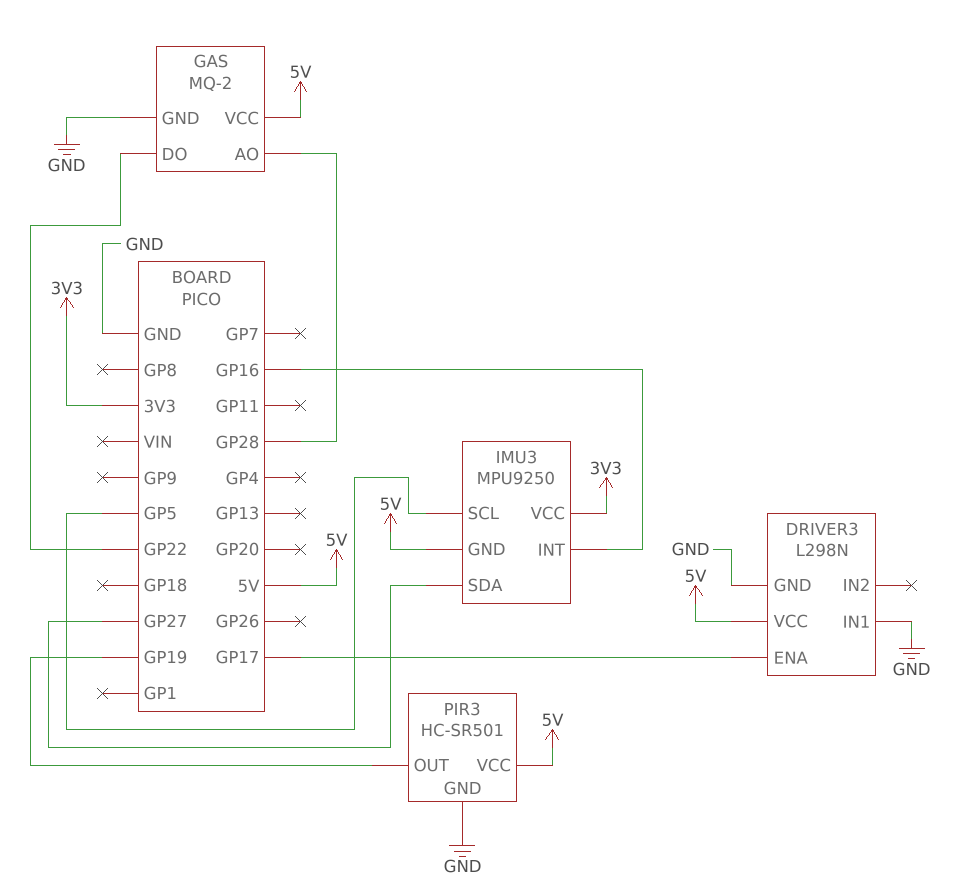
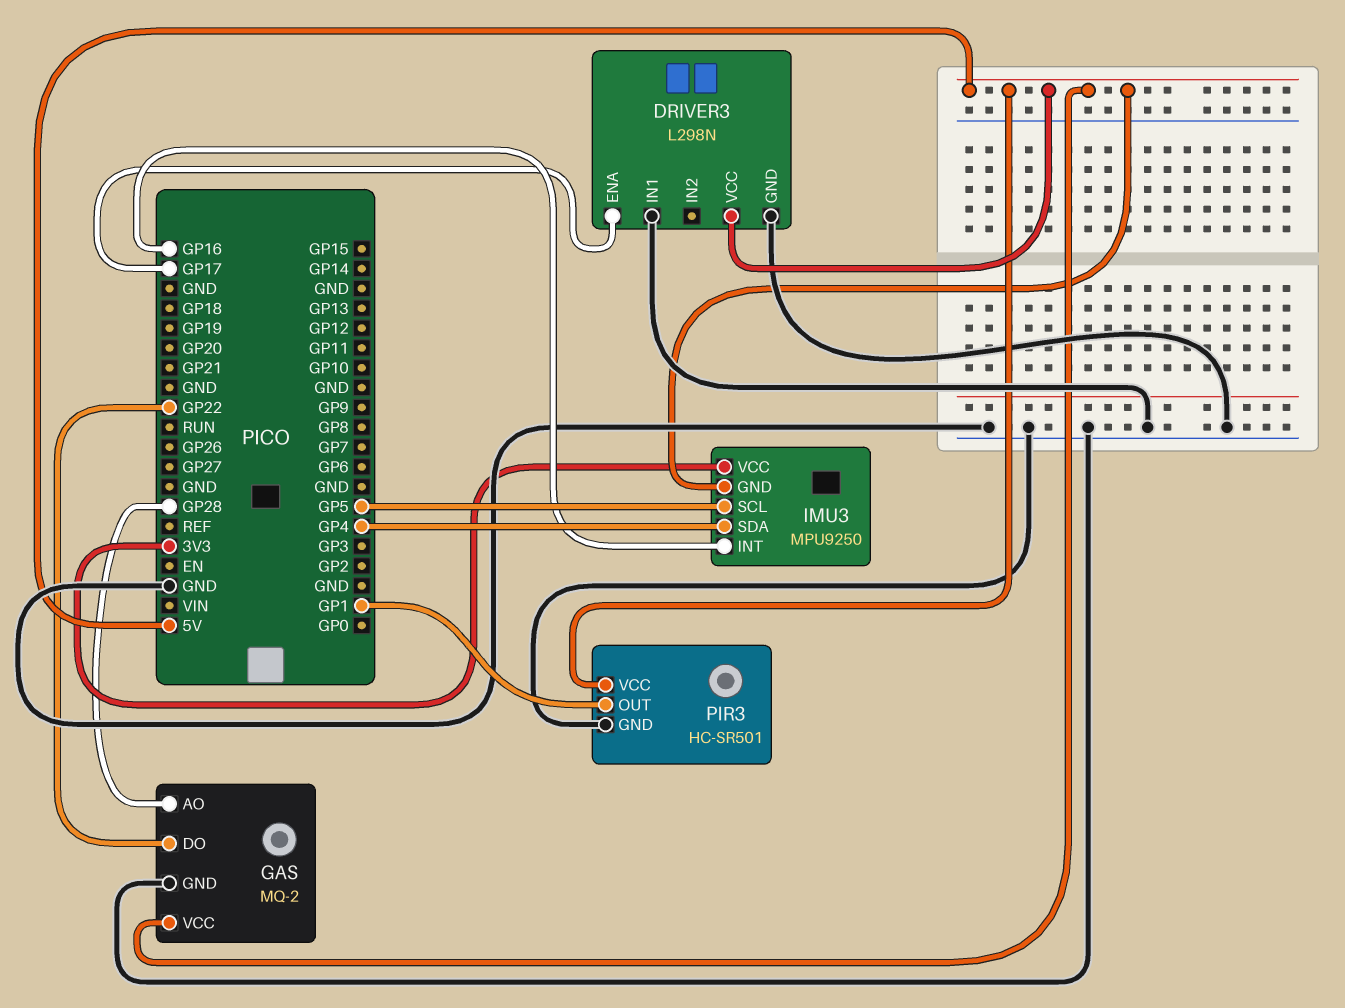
IMU3 pin SDA: GP27 -> GP4
PIR3 pin OUT: GP19 -> GP1

